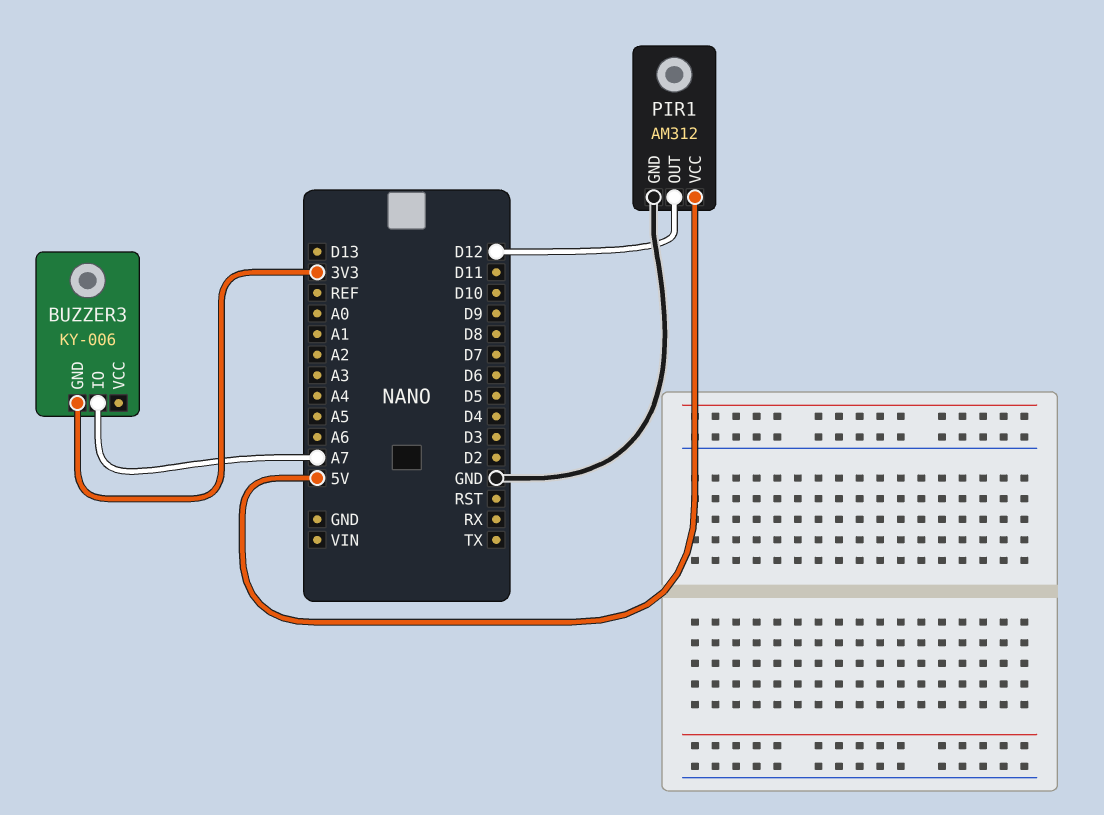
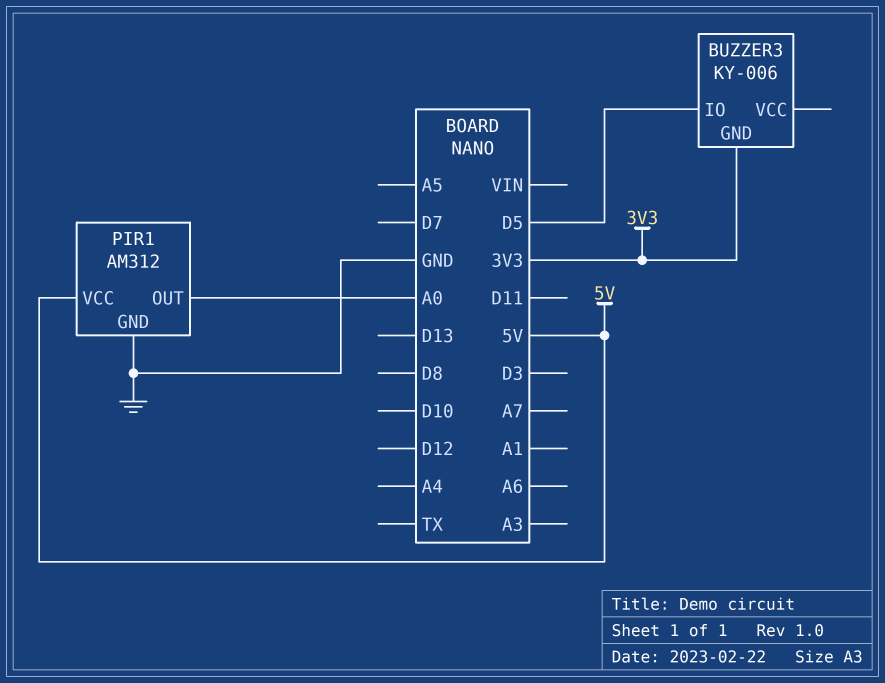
BUZZER3 pin IO: A7 -> D5
PIR1 pin OUT: D12 -> A0

